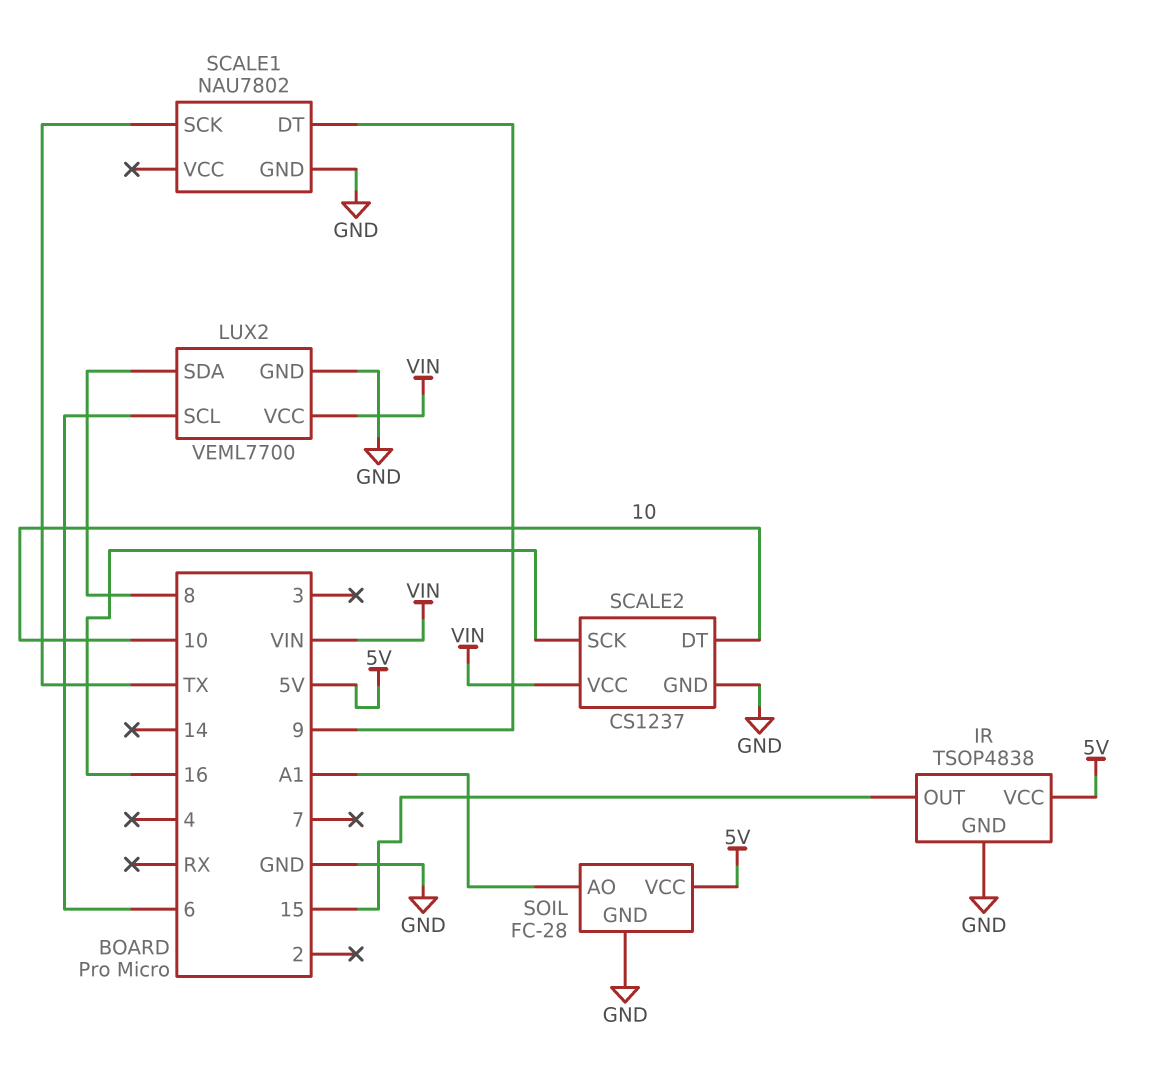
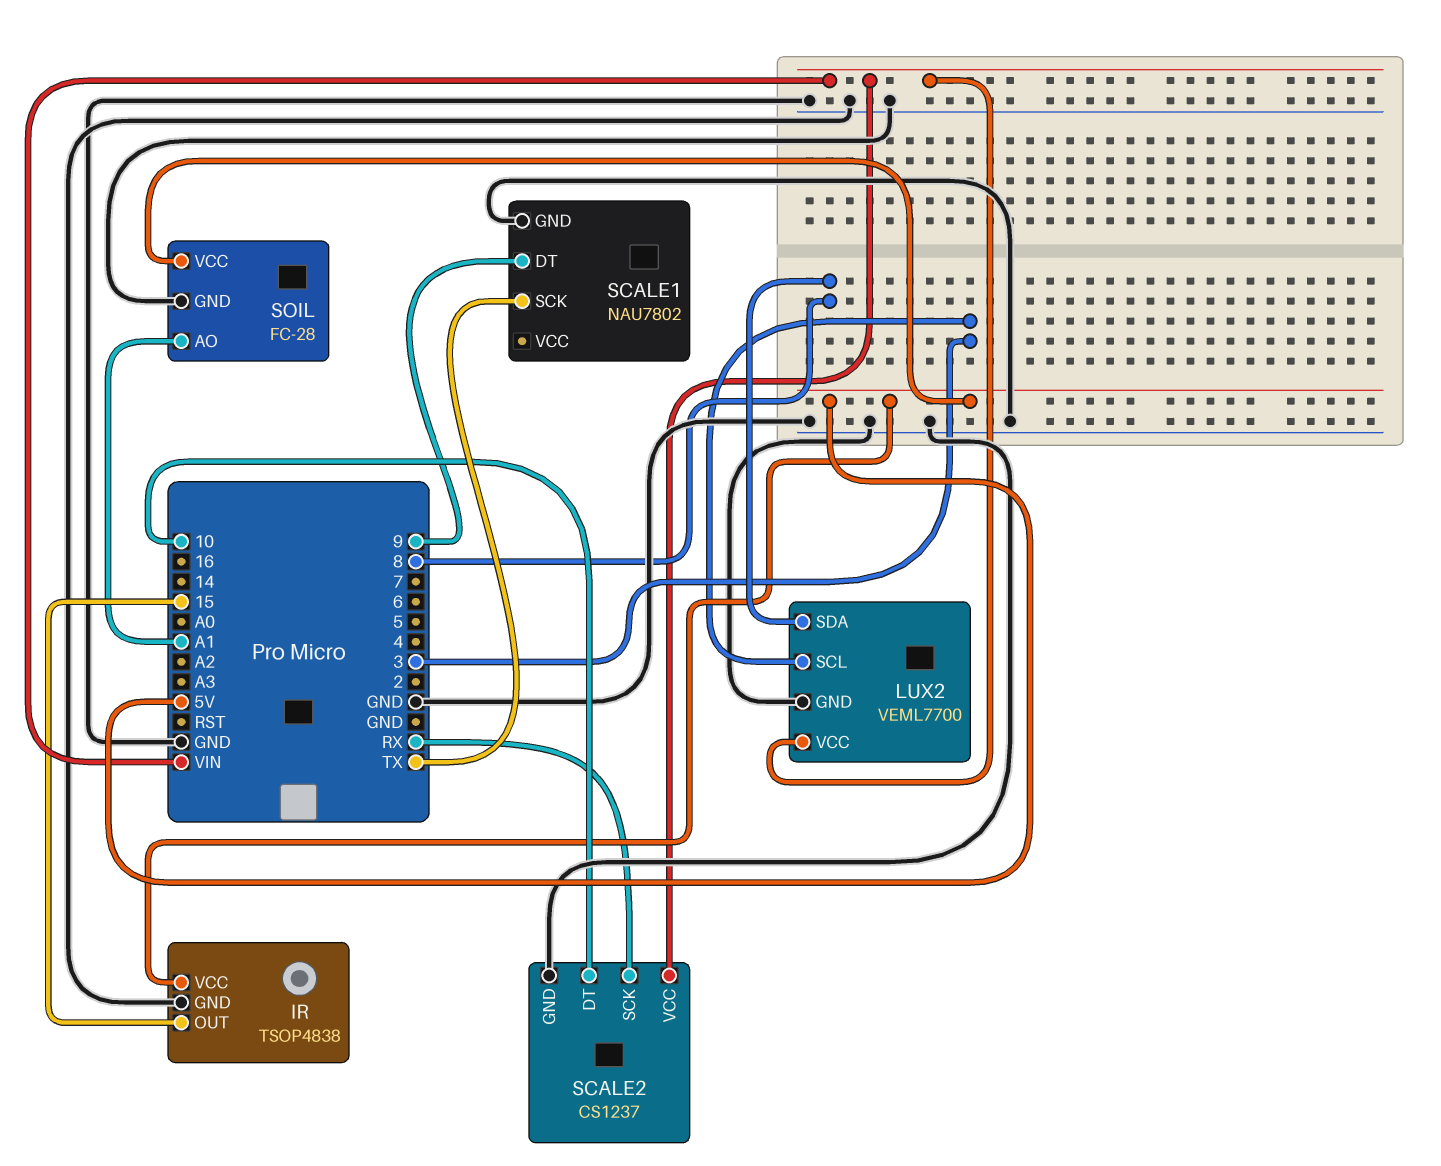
LUX2 pin SCL: 6 -> 3
SCALE2 pin SCK: 16 -> RX

